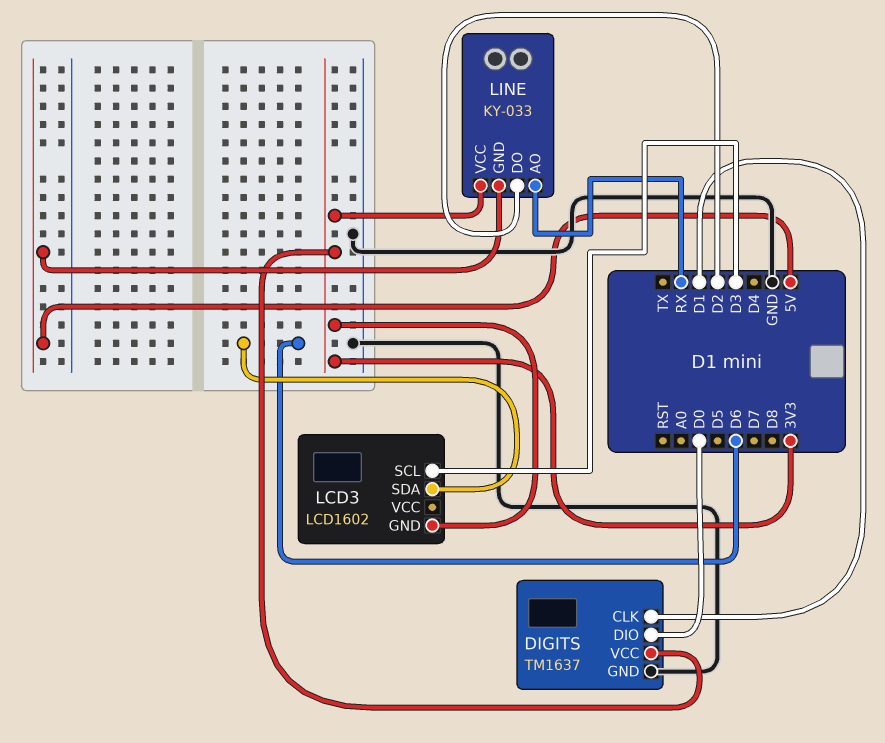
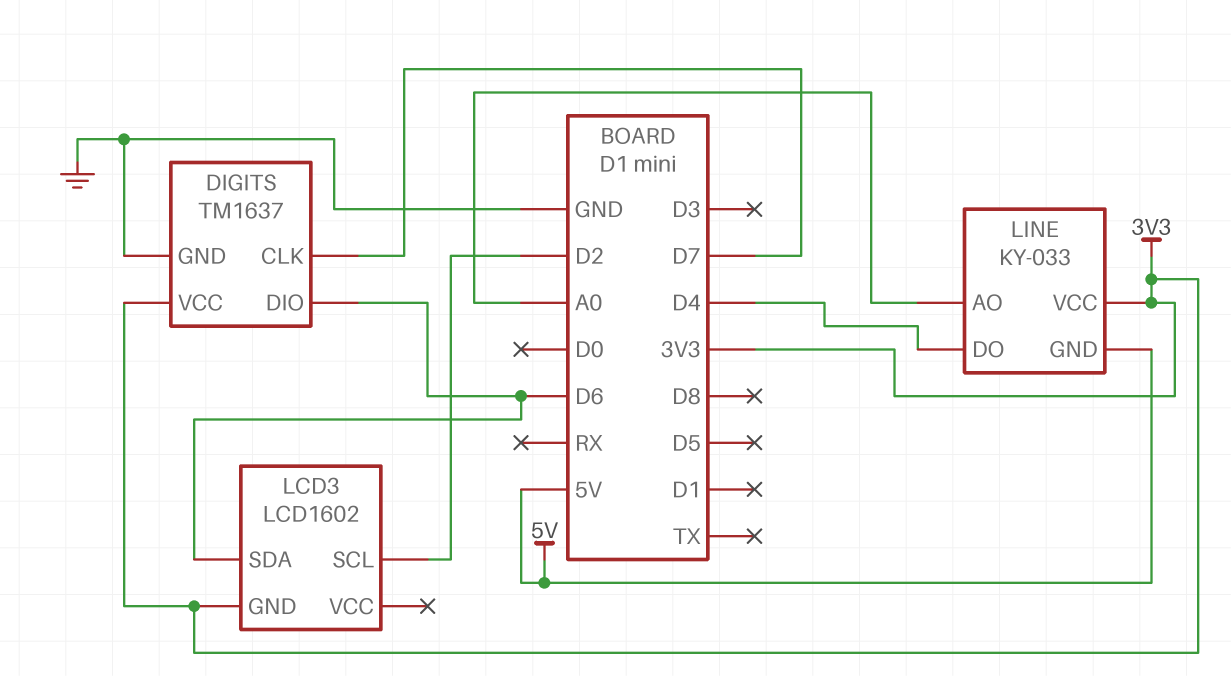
DIGITS pin CLK: D1 -> D7
DIGITS pin DIO: D0 -> D6
LCD3 pin SCL: D3 -> D2
LINE pin AO: RX -> A0
LINE pin DO: D2 -> D4

